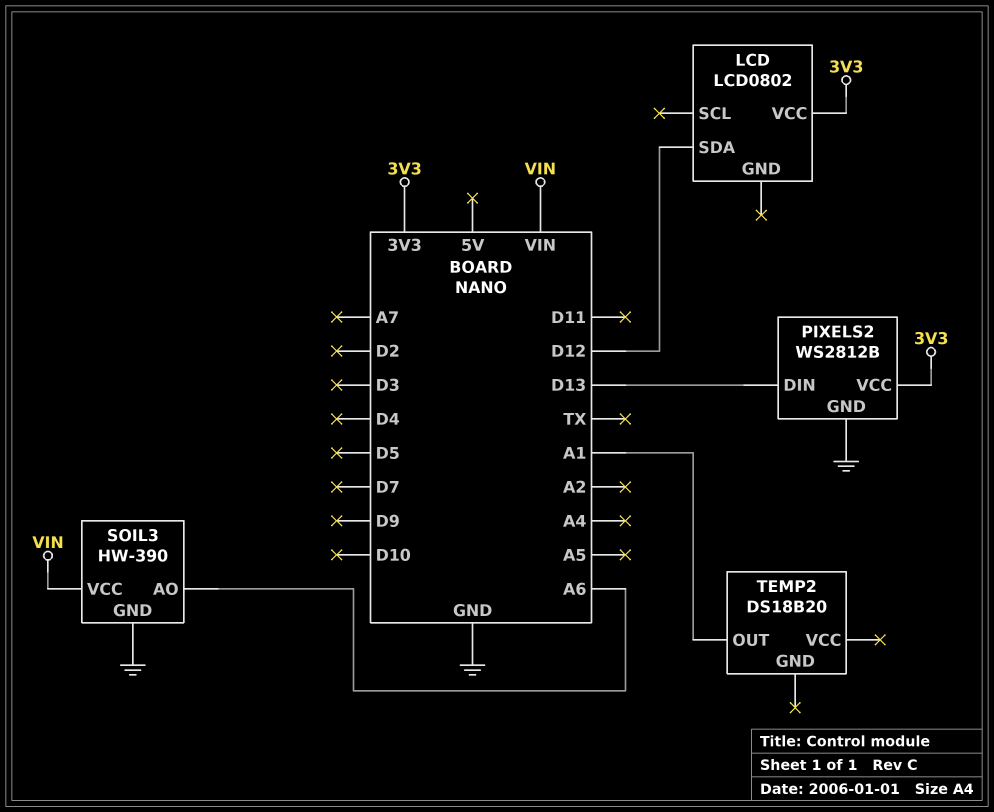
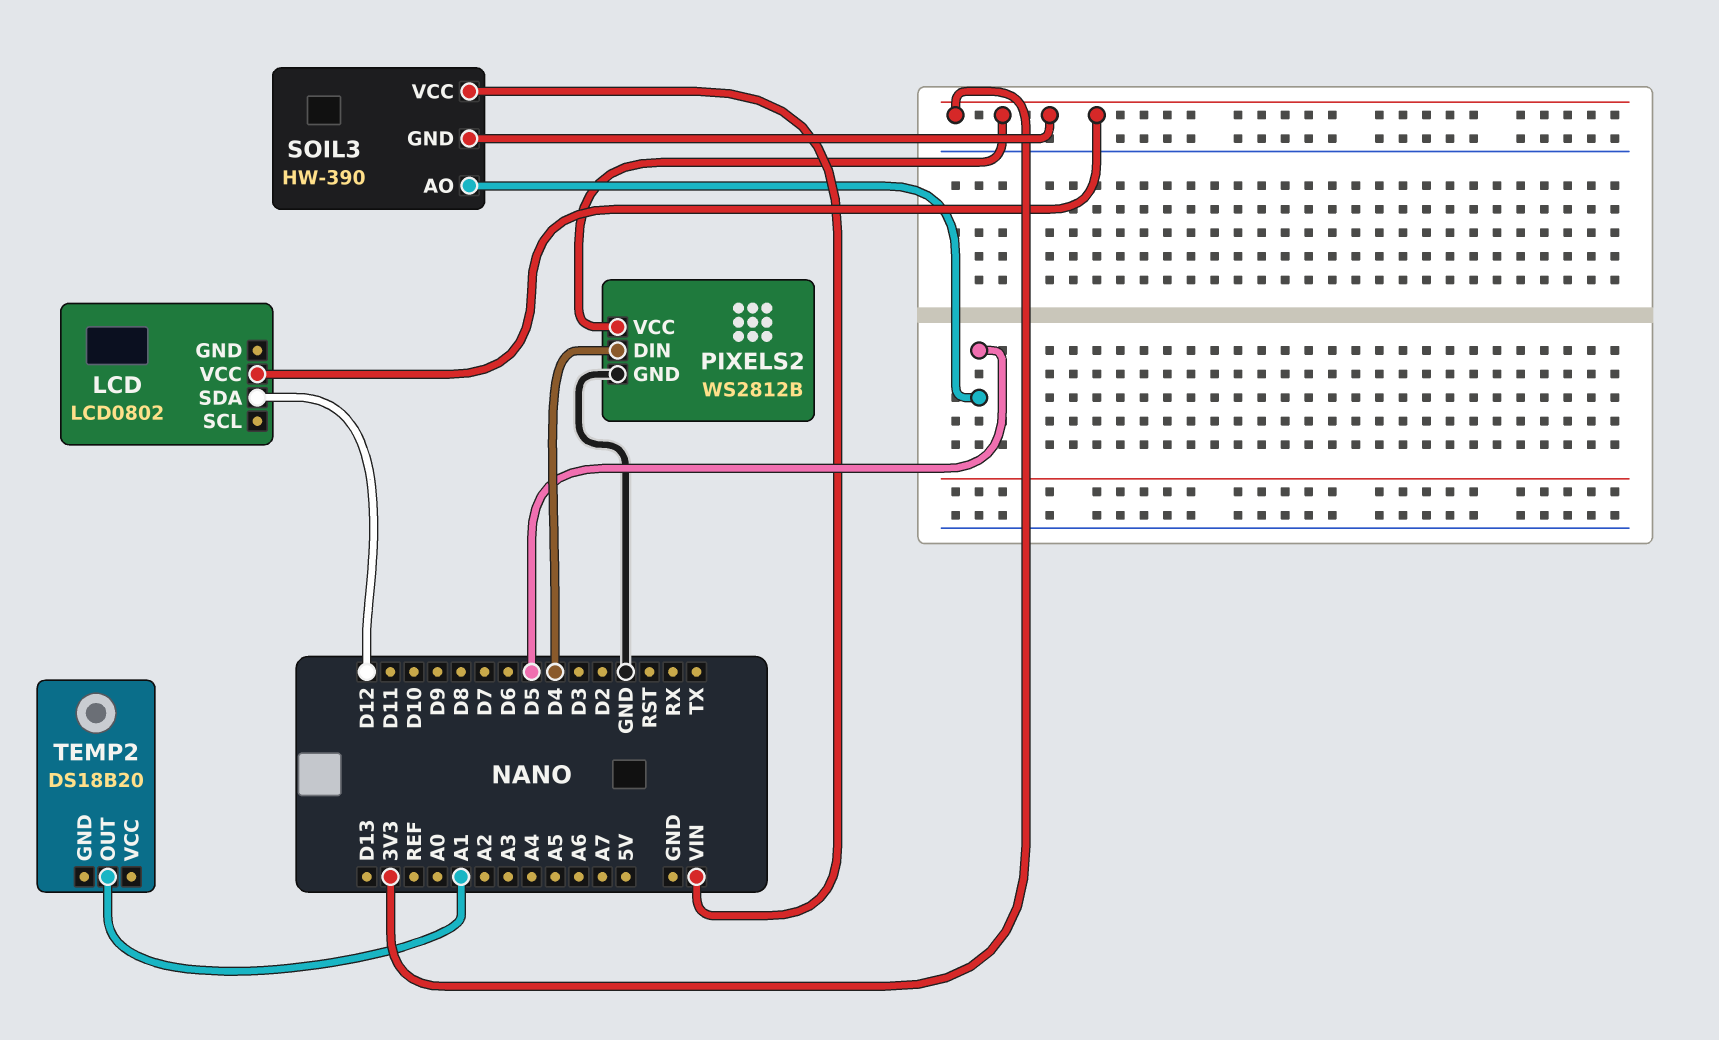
PIXELS2 pin DIN: D13 -> D4
SOIL3 pin AO: A6 -> D5
SOIL3 pin GND: GND -> 3V3

